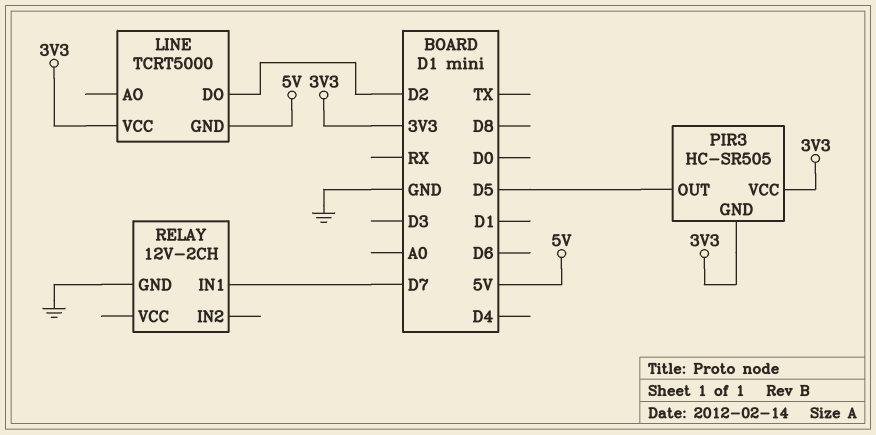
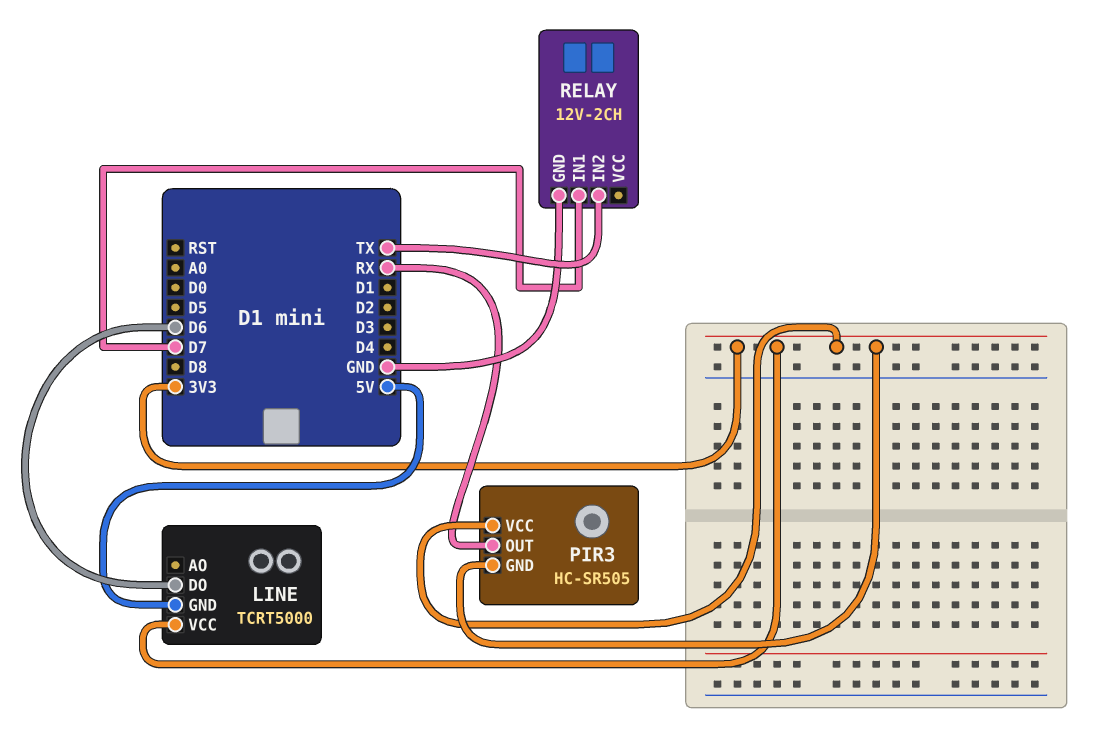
LINE pin DO: D2 -> D6
PIR3 pin OUT: D5 -> RX
RELAY pin IN2: none -> TX

